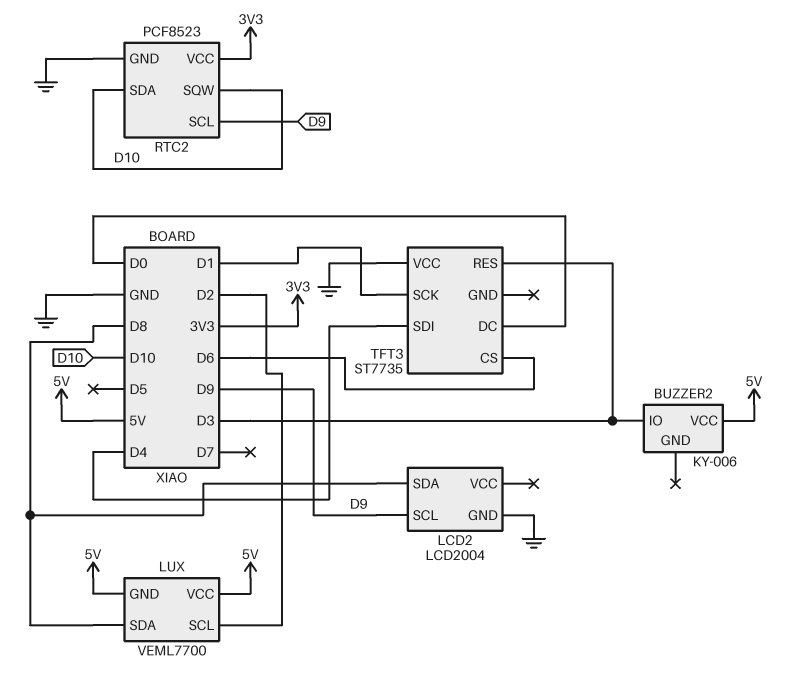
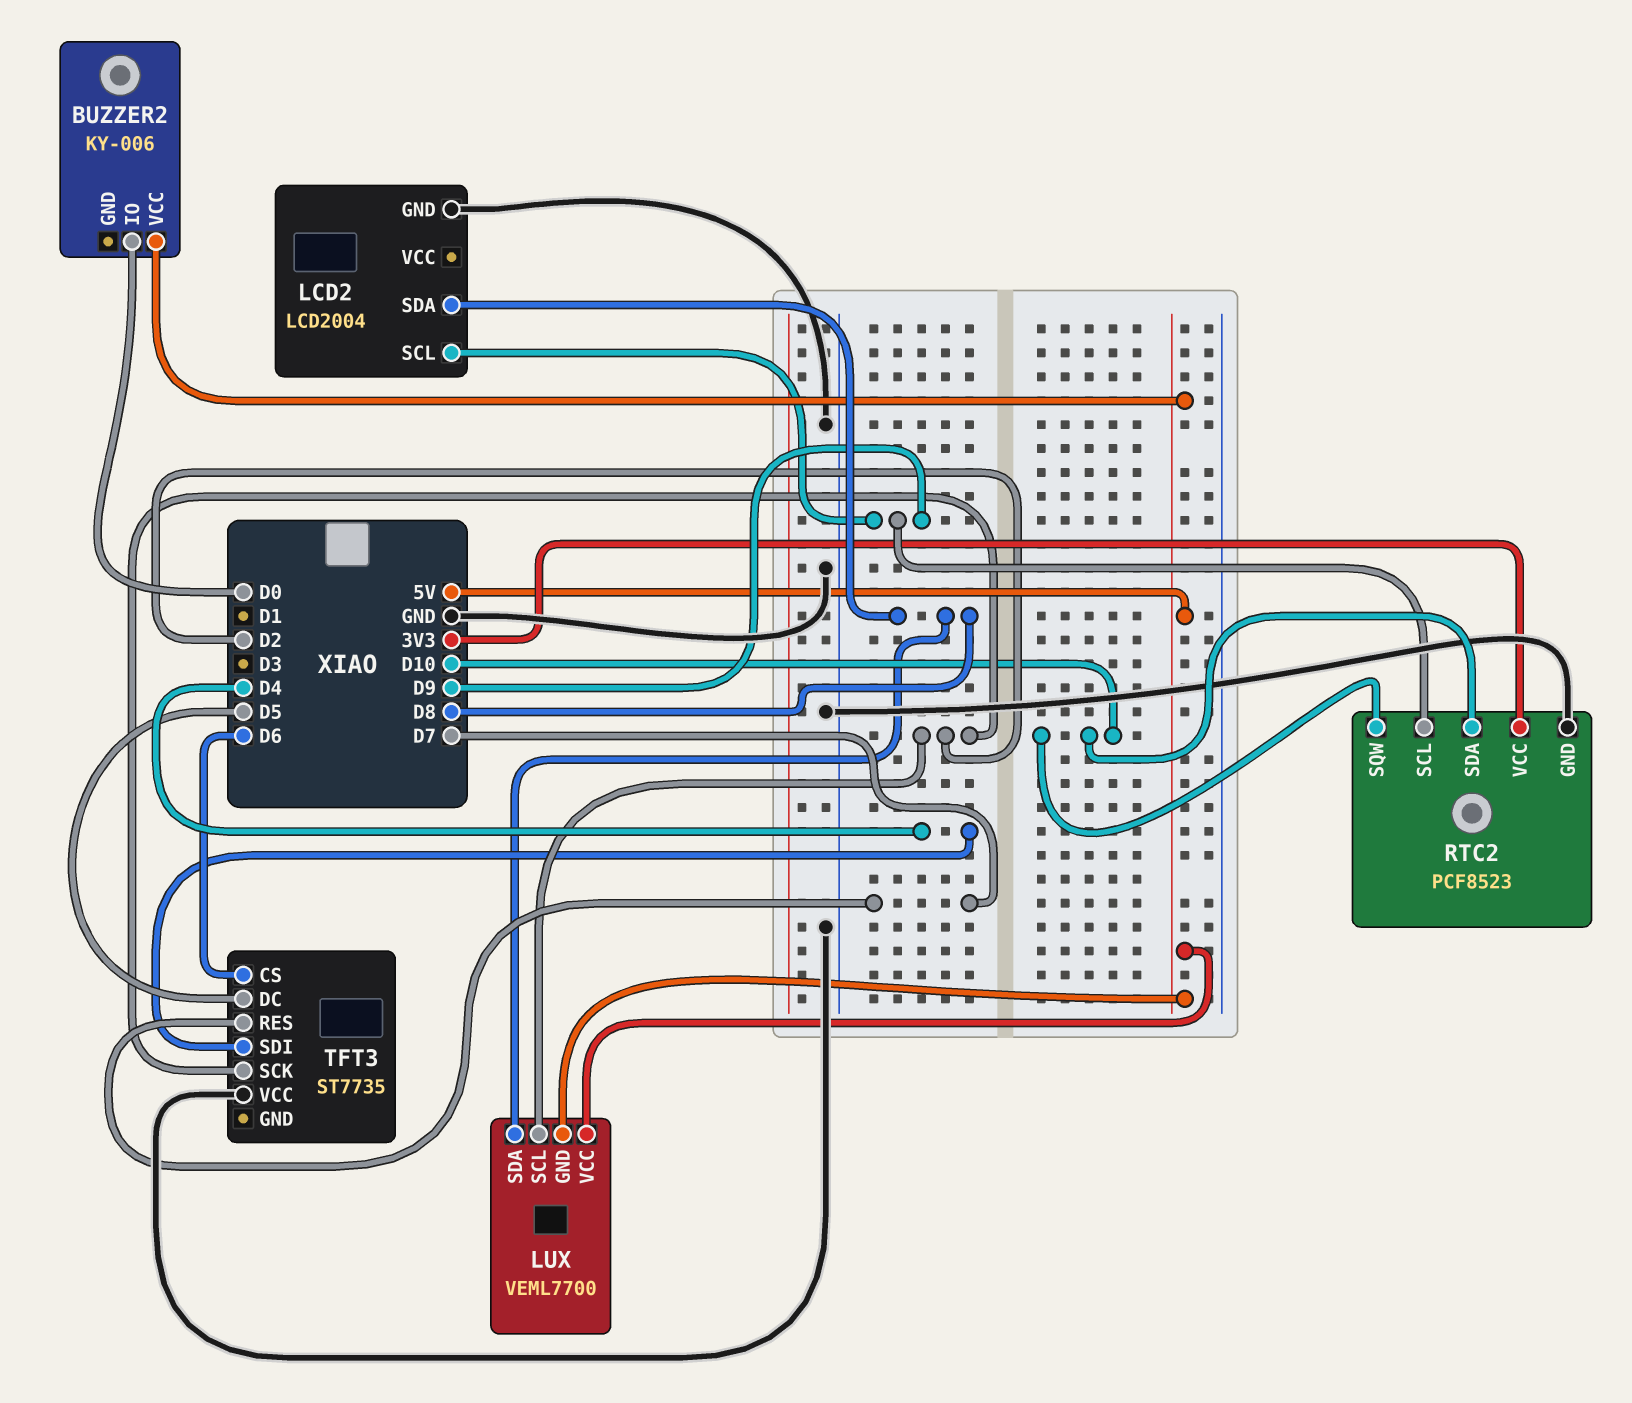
BUZZER2 pin IO: D3 -> D0
TFT3 pin DC: D0 -> D5
TFT3 pin RES: D3 -> D7
TFT3 pin SCK: D1 -> D2

